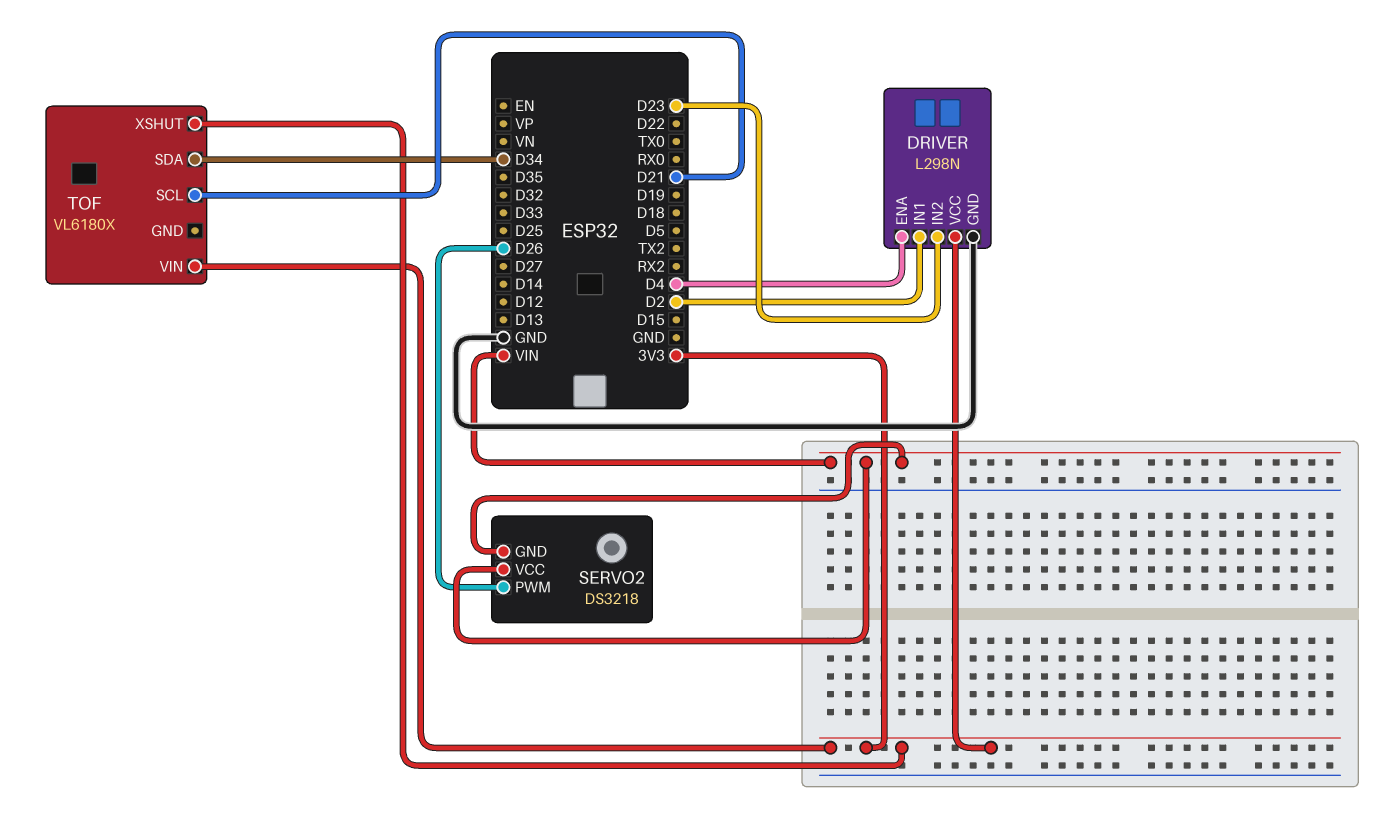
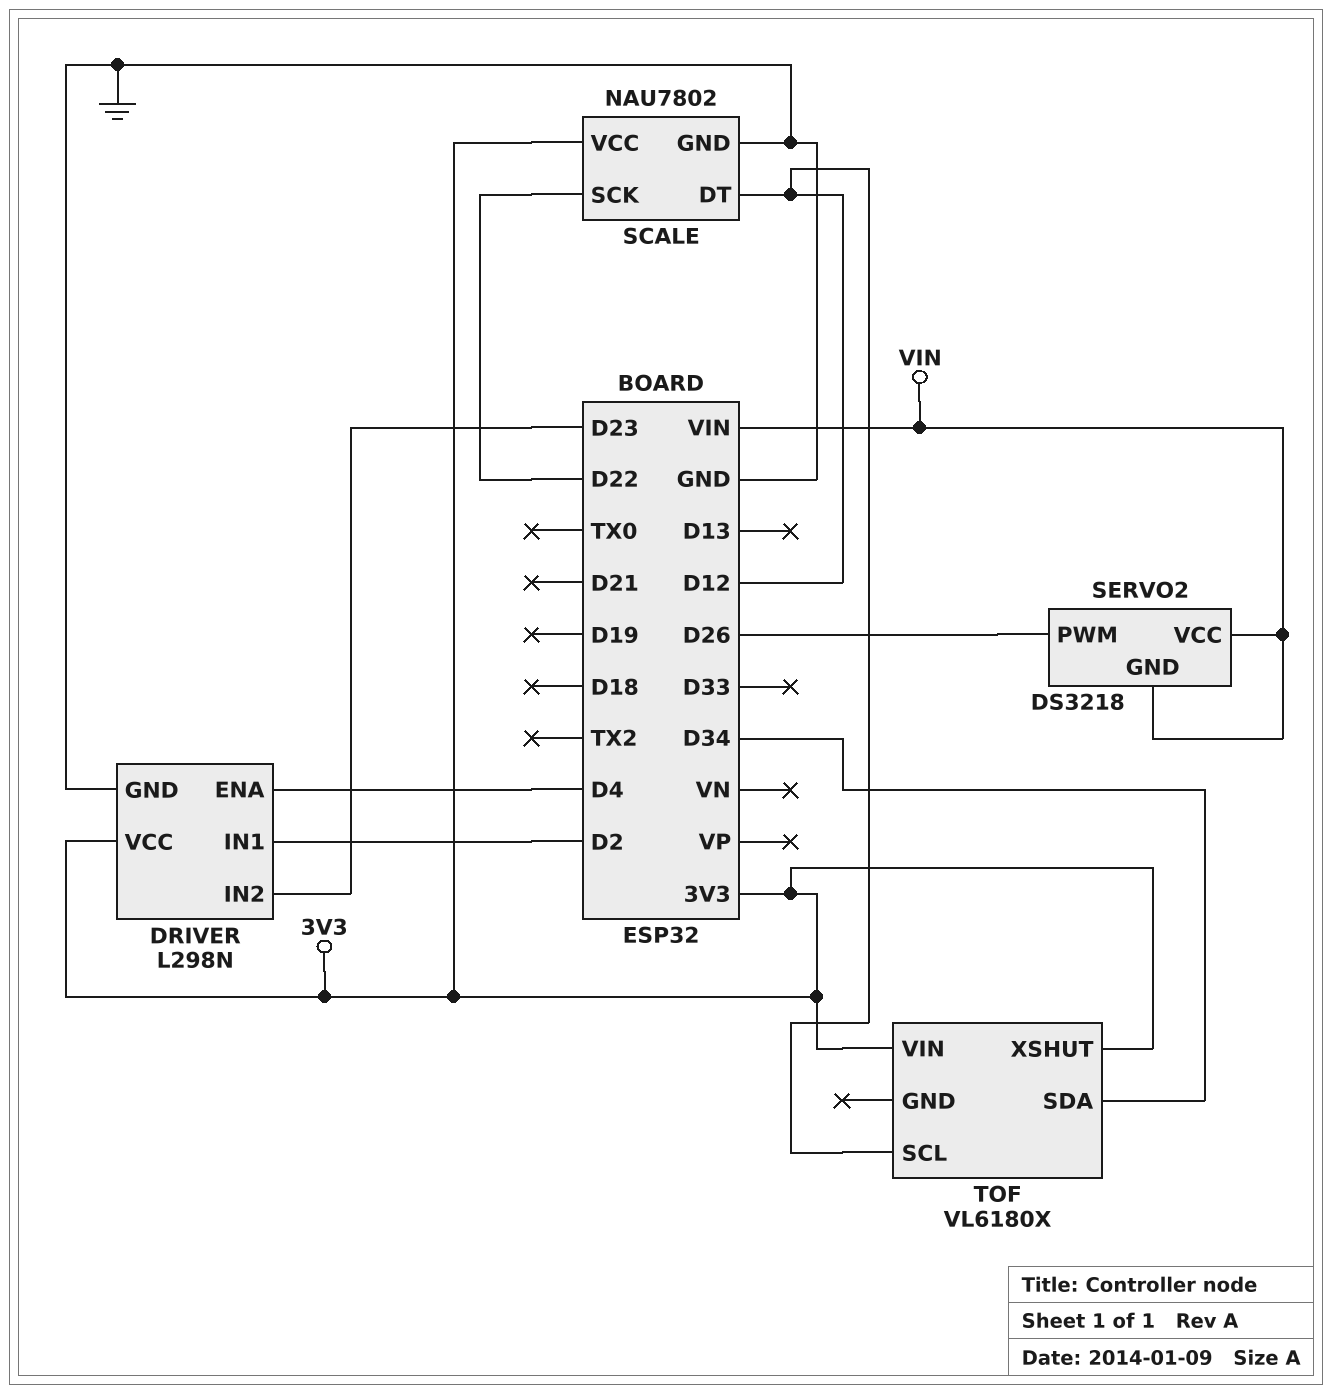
SCALE: none -> NAU7802
SCALE pin DT: none -> D12
SCALE pin GND: none -> GND
SCALE pin SCK: none -> D22
SCALE pin VCC: none -> 3V3
TOF pin SCL: D21 -> D12

